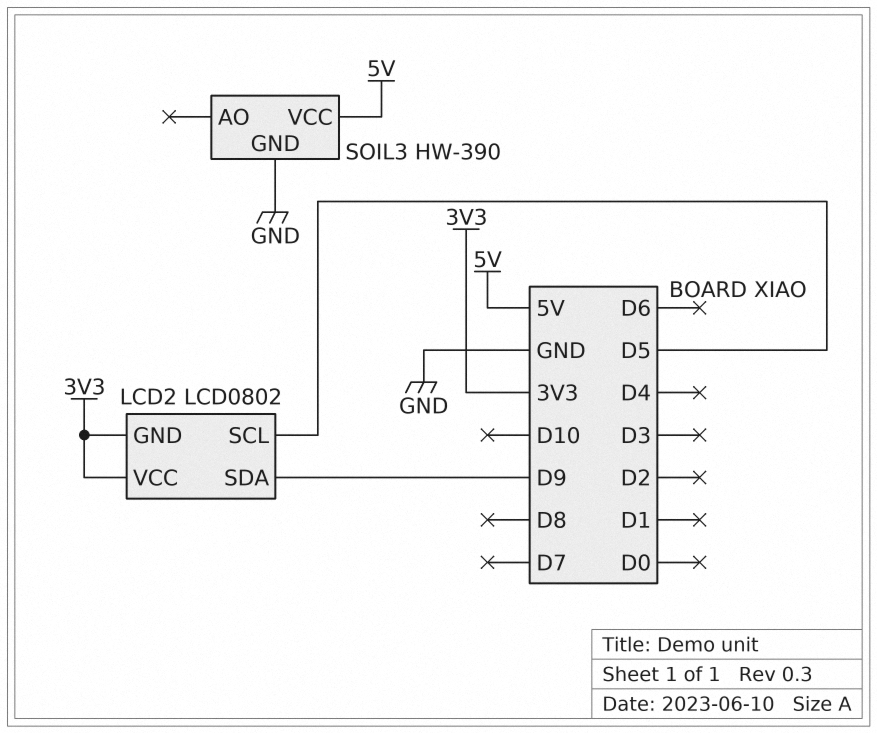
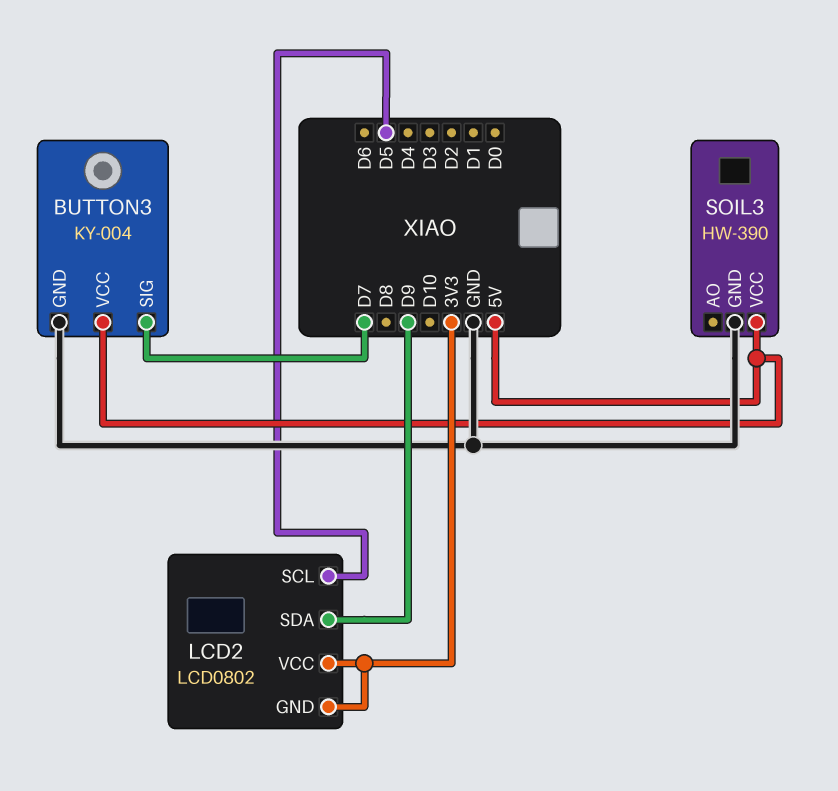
BUTTON3: none -> KY-004
BUTTON3 pin GND: none -> GND
BUTTON3 pin SIG: none -> D7
BUTTON3 pin VCC: none -> 5V

